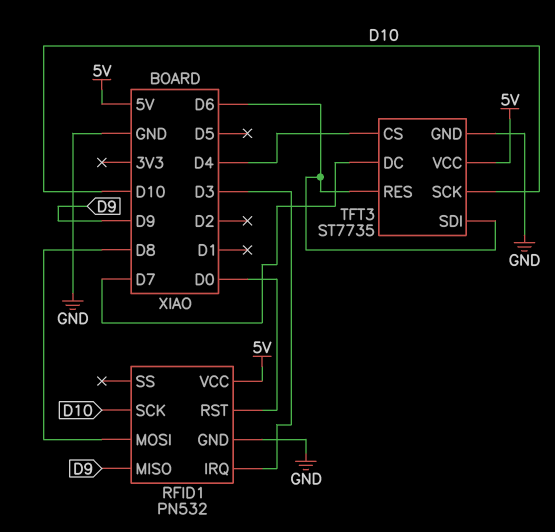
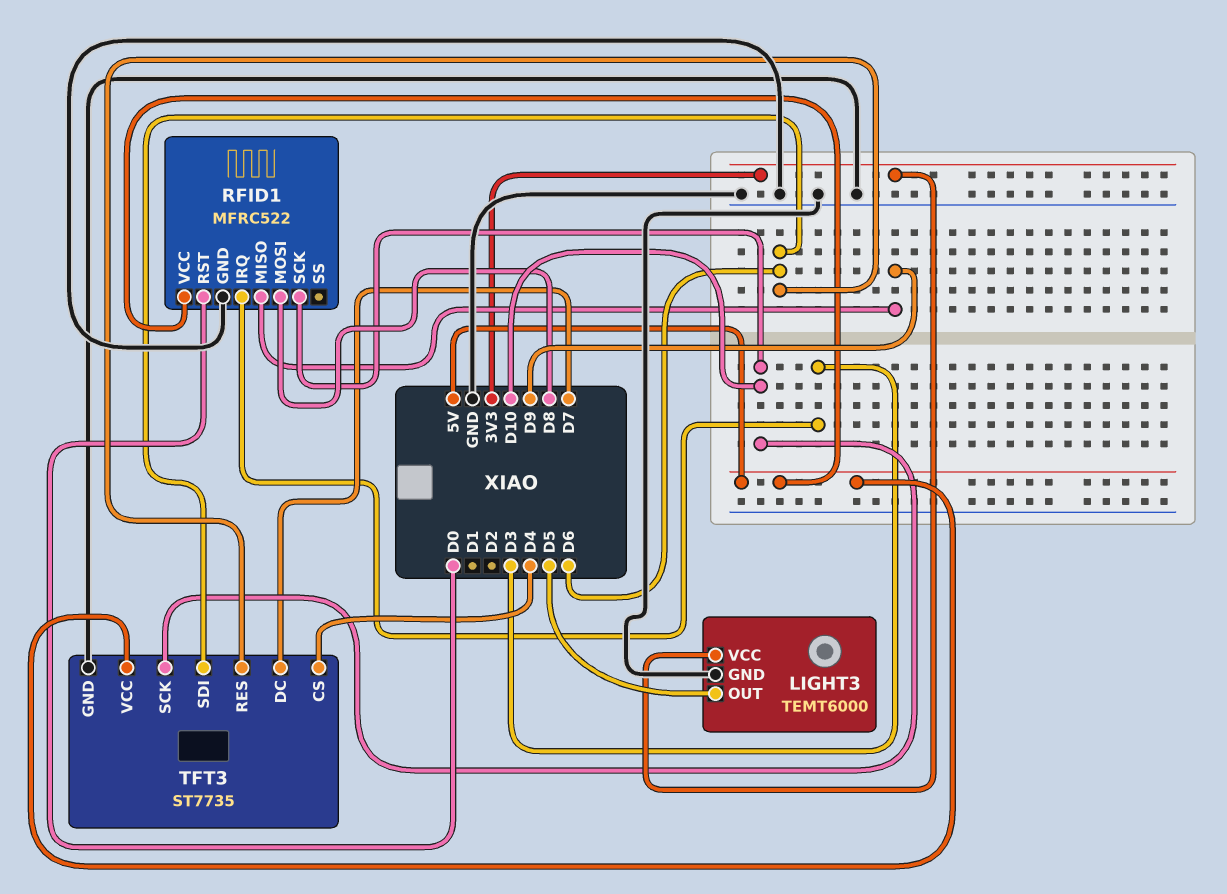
LIGHT3: none -> TEMT6000
LIGHT3 pin GND: none -> GND
LIGHT3 pin OUT: none -> D5
LIGHT3 pin VCC: none -> 3V3
RFID1: PN532 -> MFRC522

